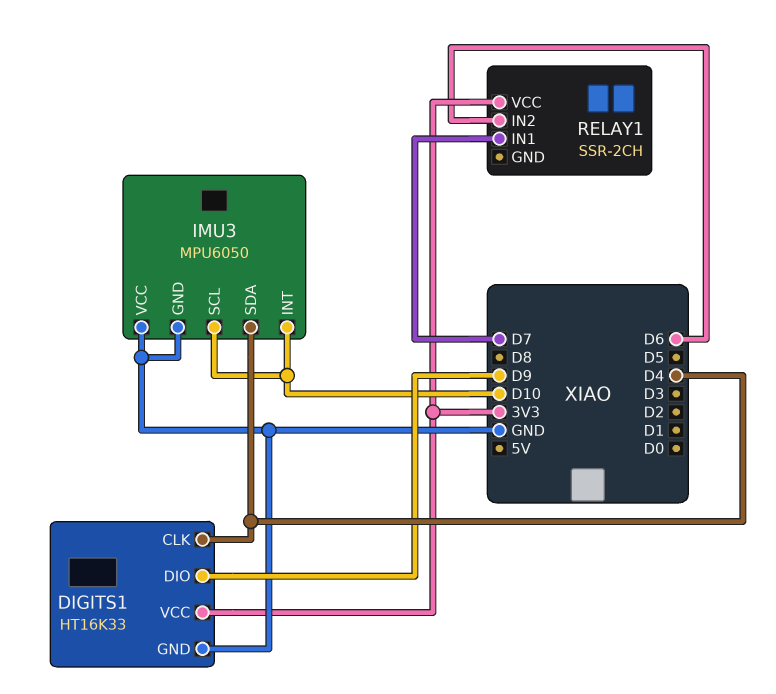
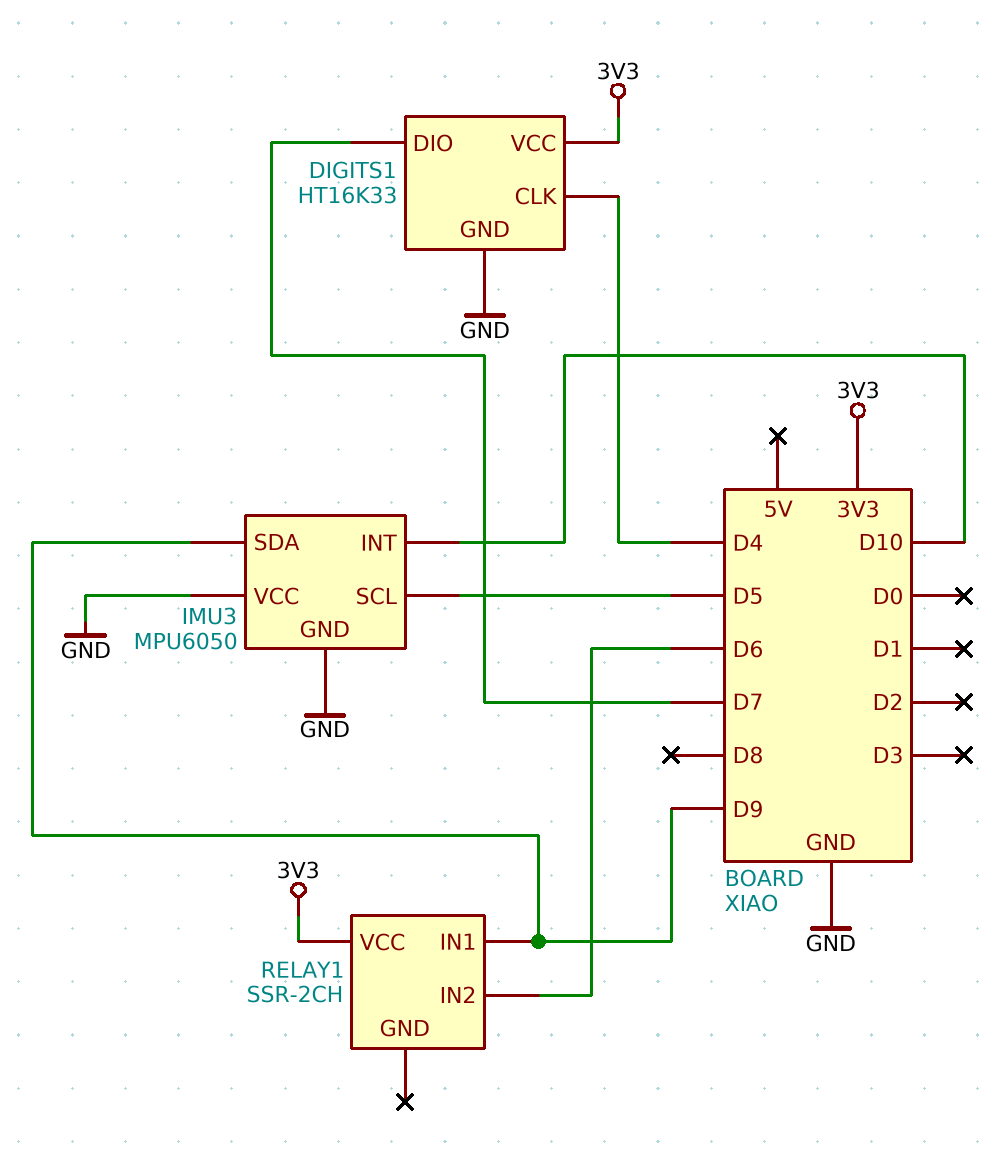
DIGITS1 pin DIO: D9 -> D7
IMU3 pin SCL: D10 -> D5
IMU3 pin SDA: D4 -> D9
RELAY1 pin IN1: D7 -> D9

